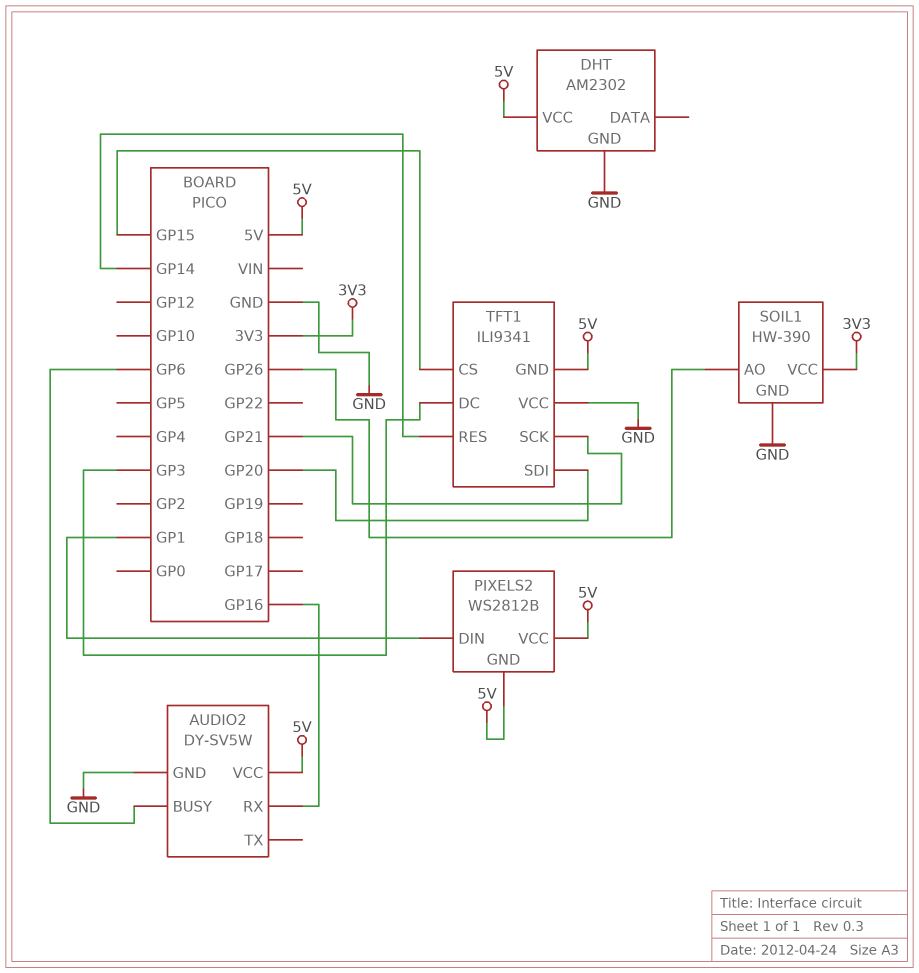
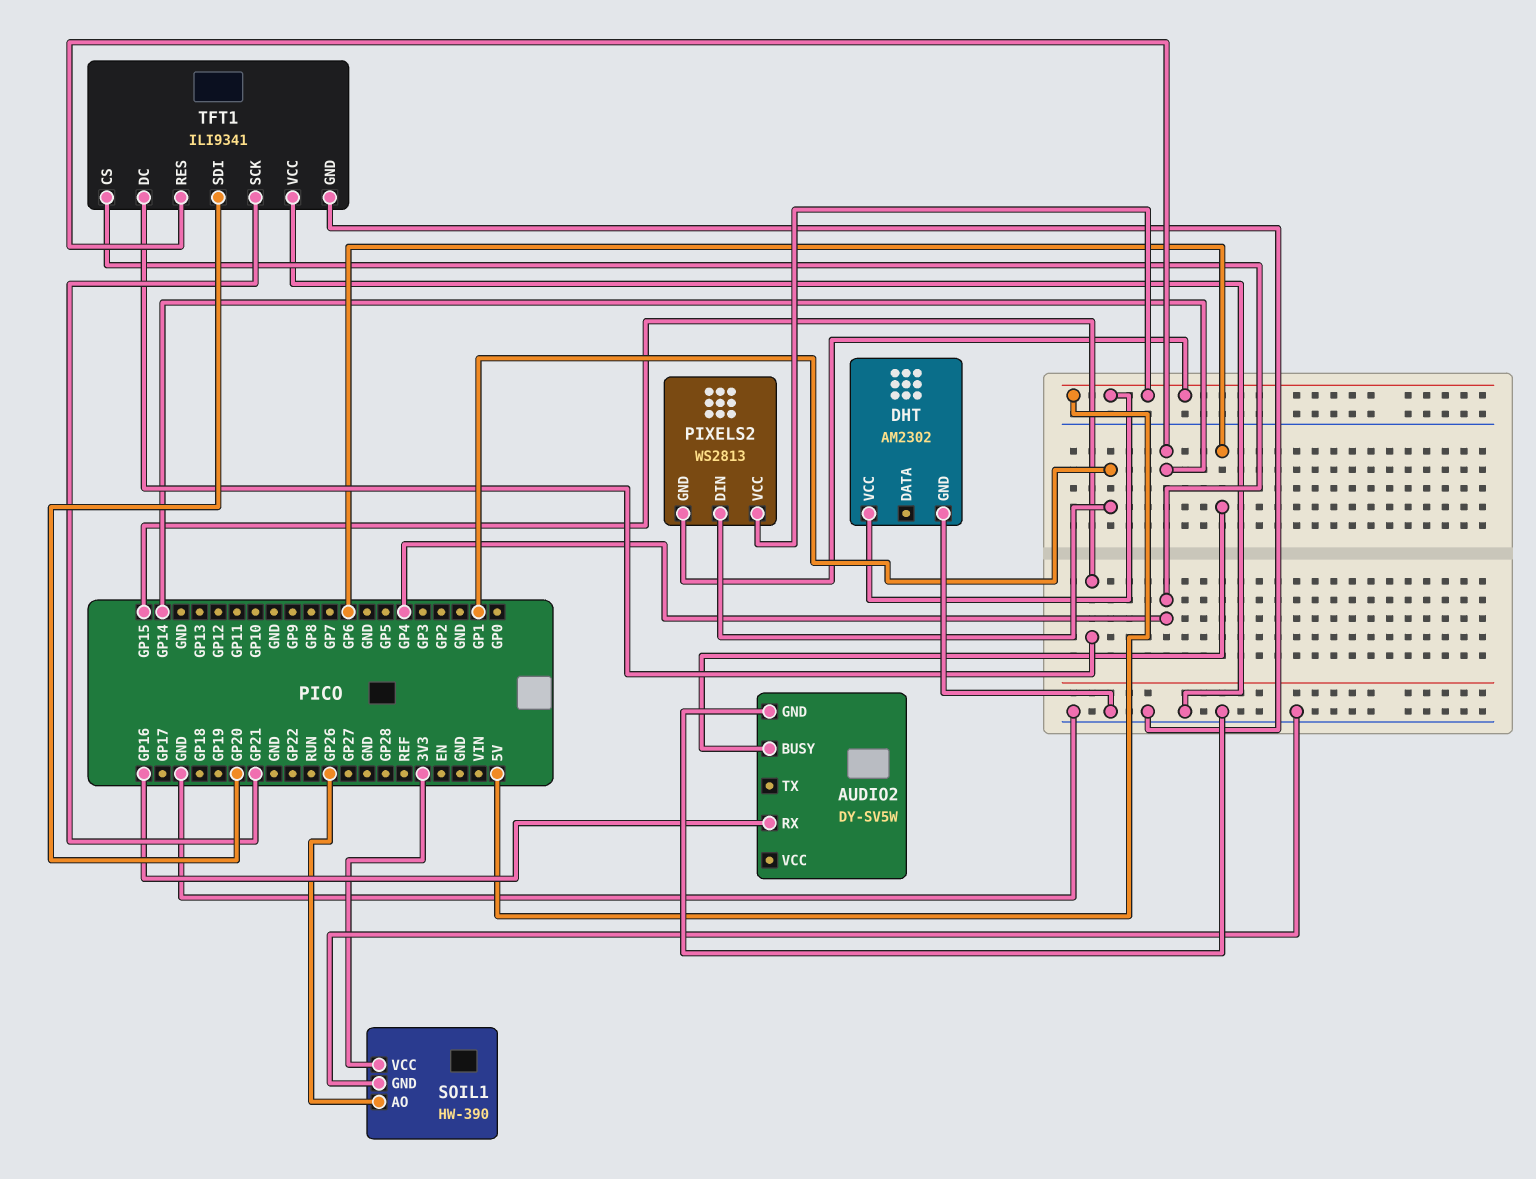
AUDIO2 pin VCC: 5V -> none
PIXELS2: WS2812B -> WS2813
TFT1 pin CS: GP15 -> GP4
TFT1 pin DC: GP3 -> GP15
TFT1 pin GND: 5V -> GND

